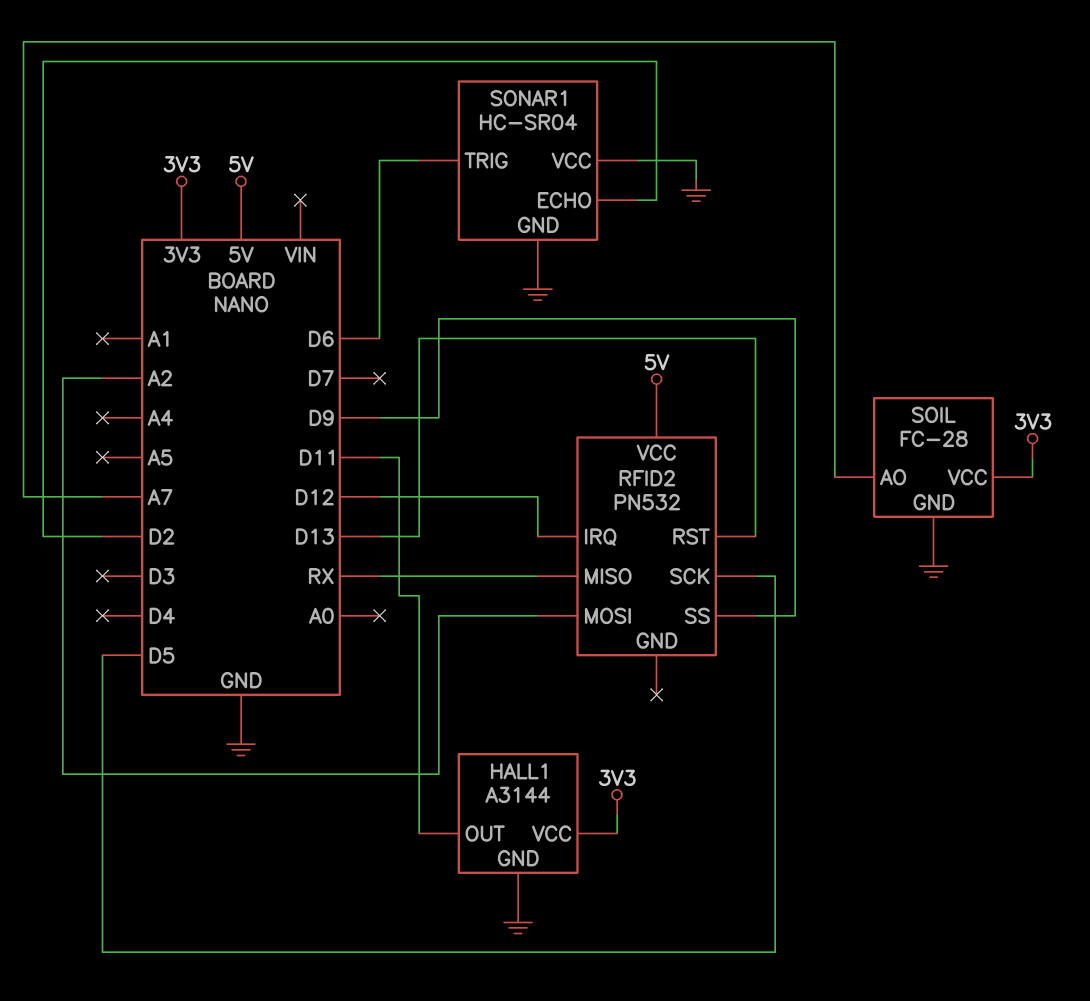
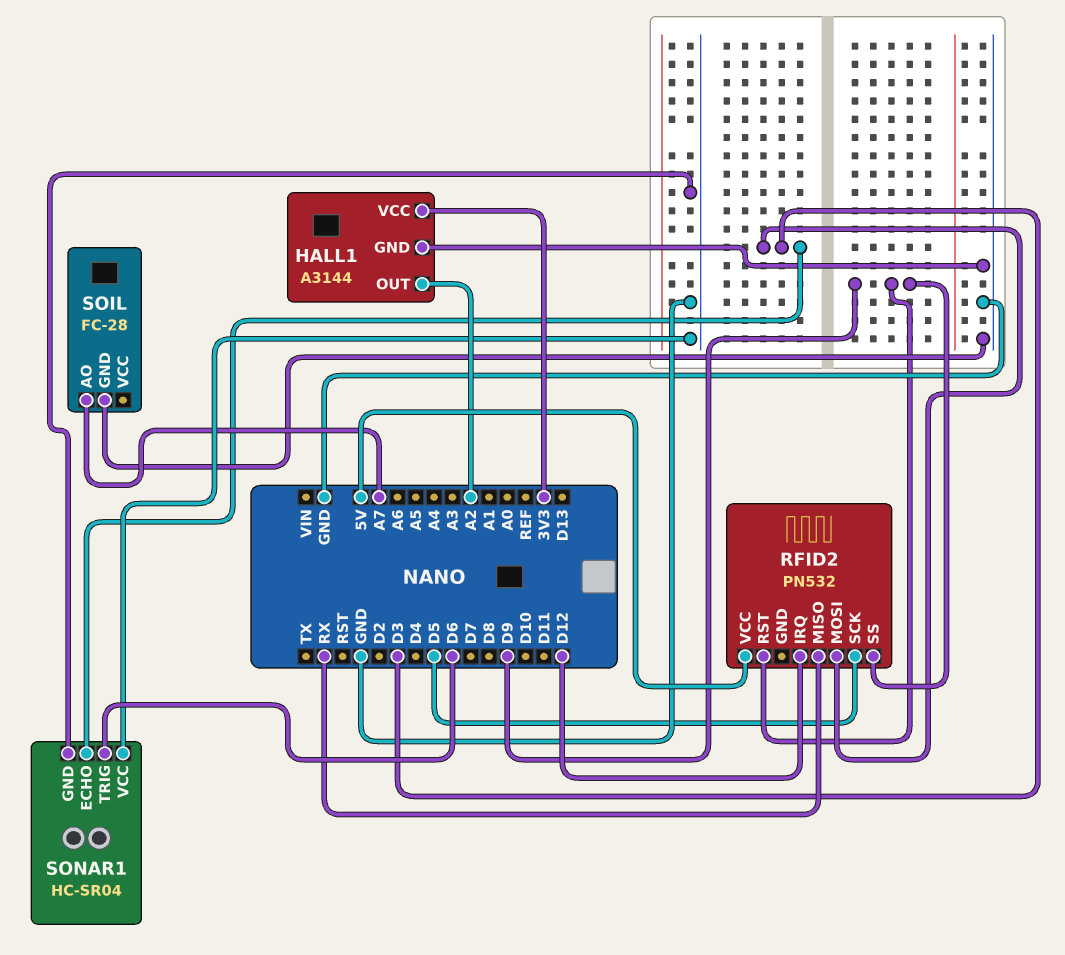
HALL1 pin OUT: D11 -> A2
RFID2 pin MOSI: A2 -> D3
RFID2 pin RST: D13 -> D9
SOIL pin VCC: 3V3 -> none
SONAR1 pin ECHO: D2 -> D3

